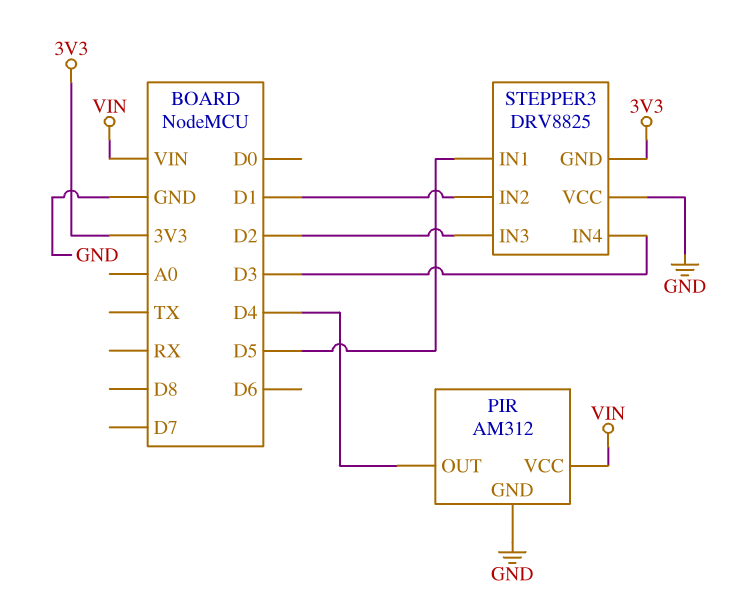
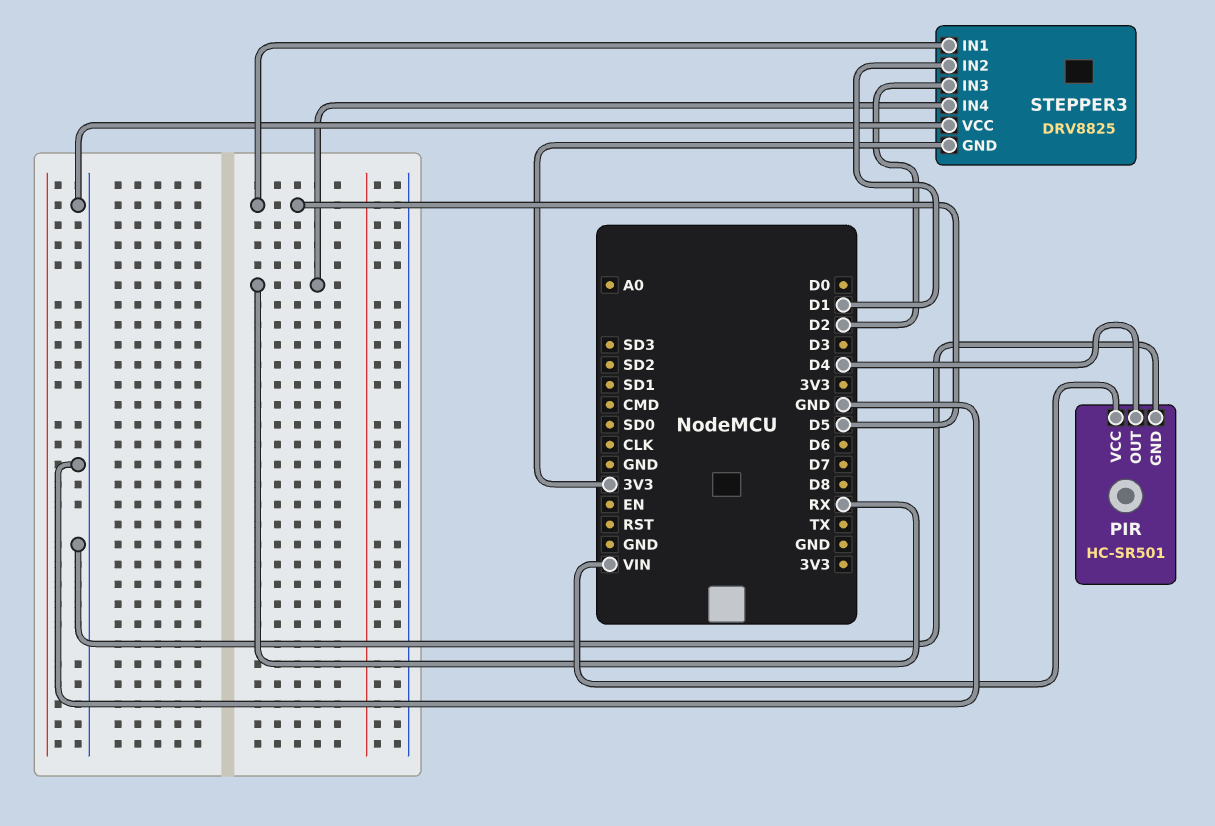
PIR: AM312 -> HC-SR501
STEPPER3 pin IN4: D3 -> RX

